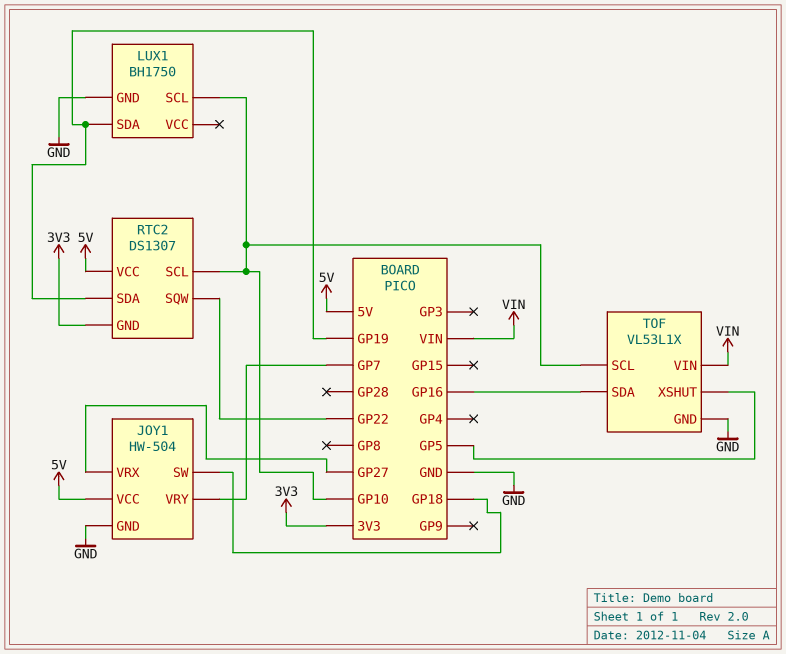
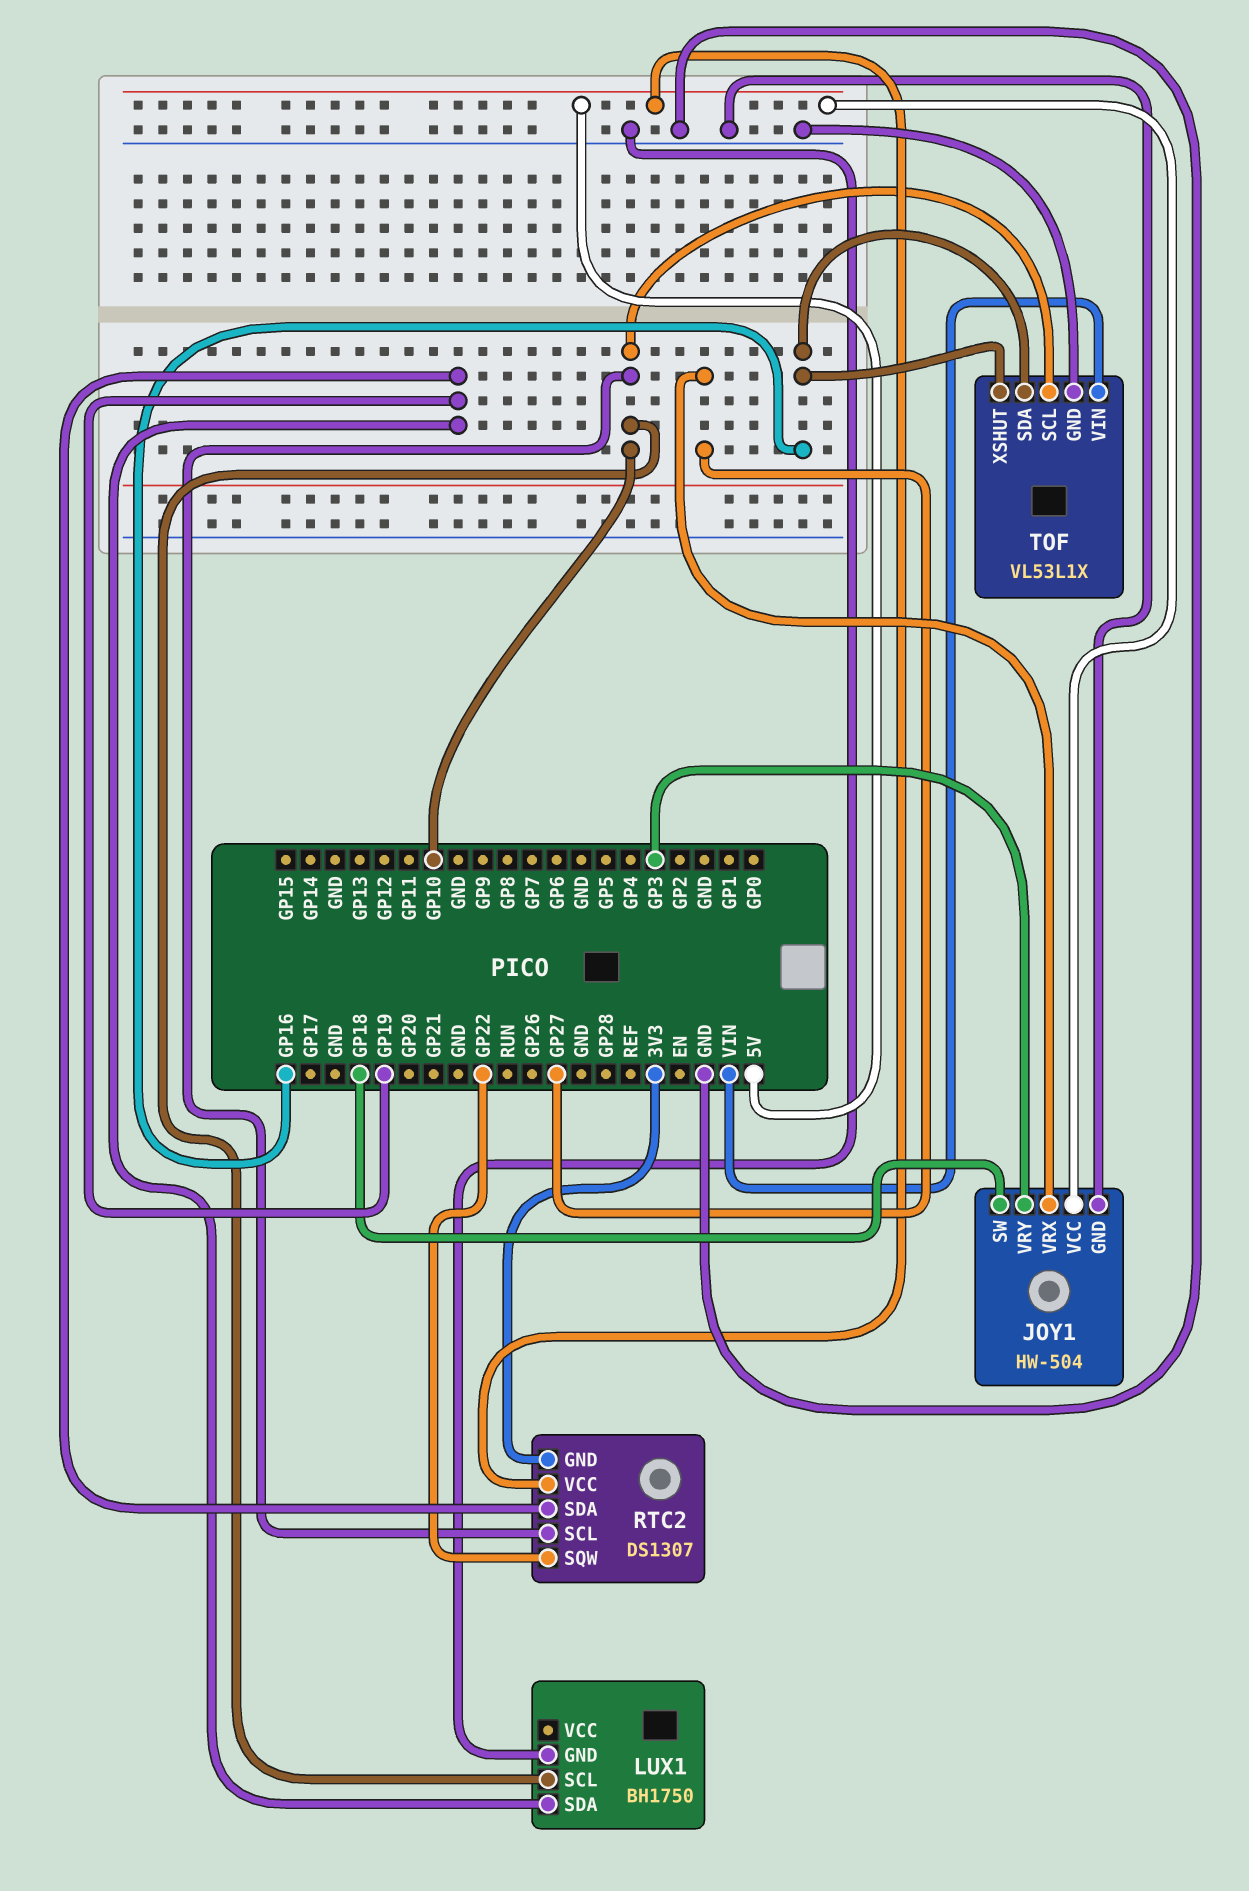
JOY1 pin VRY: GP7 -> GP3
TOF pin XSHUT: GP5 -> GP16

